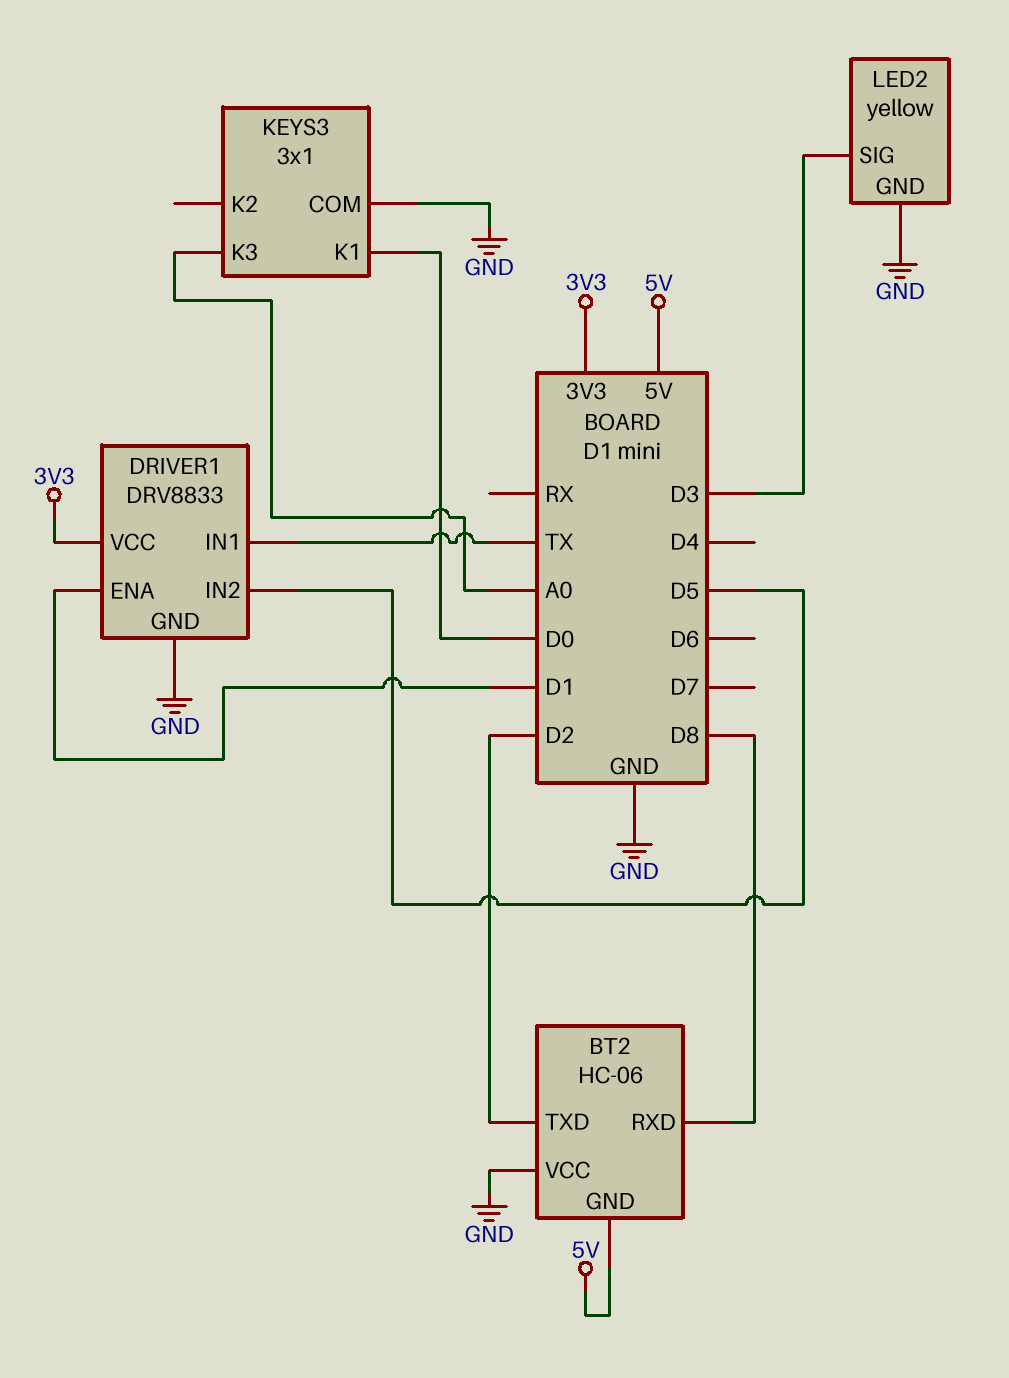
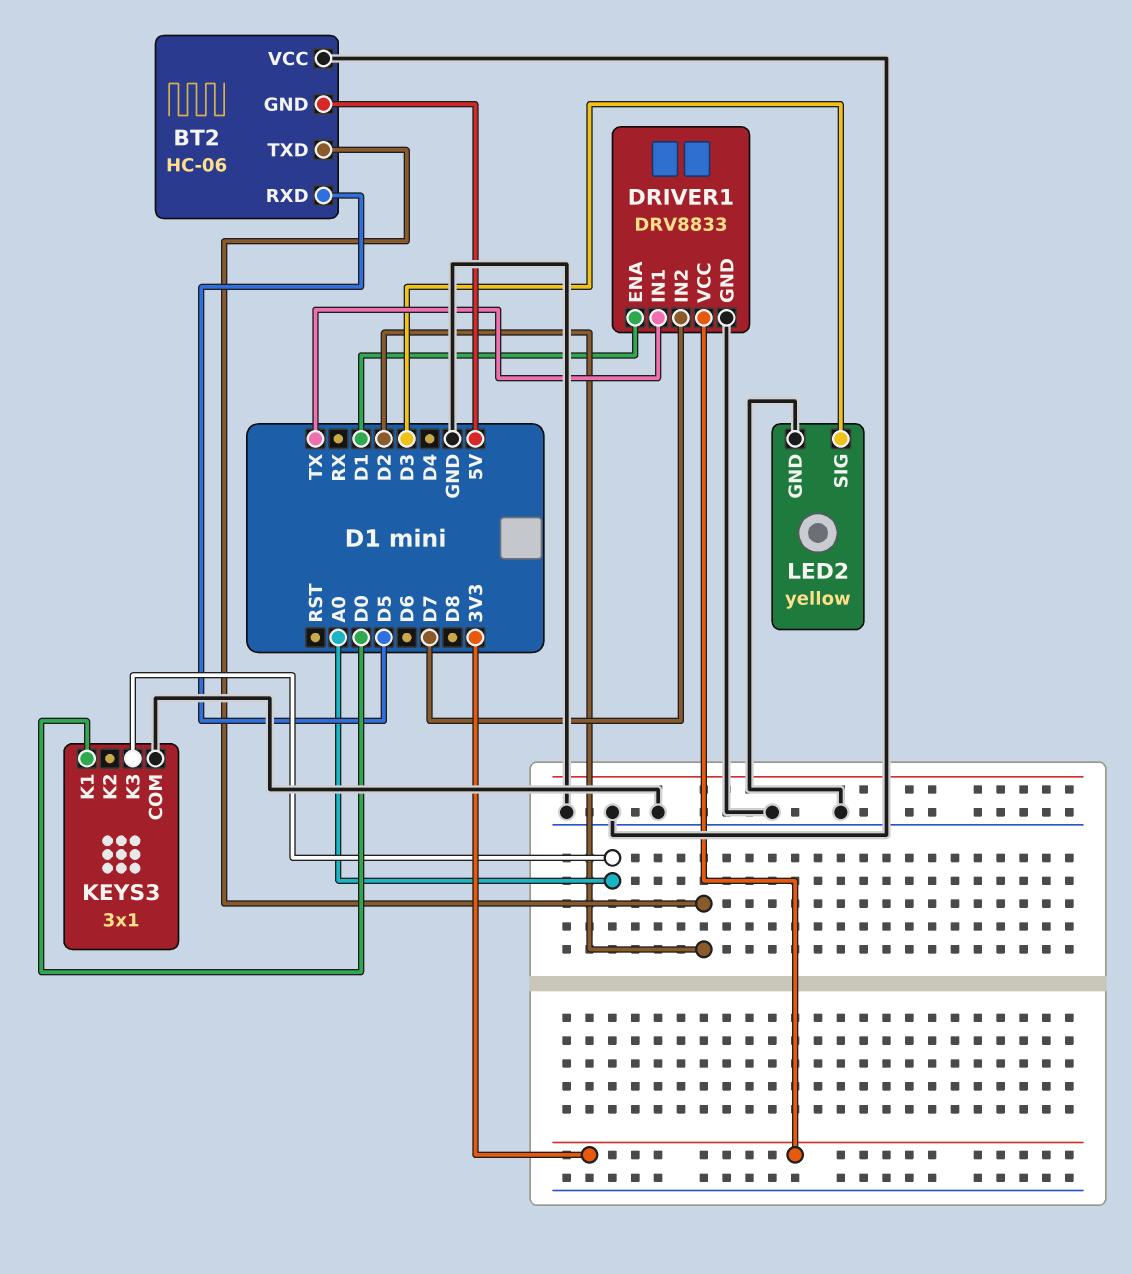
BT2 pin RXD: D8 -> D5
DRIVER1 pin IN2: D5 -> D7

